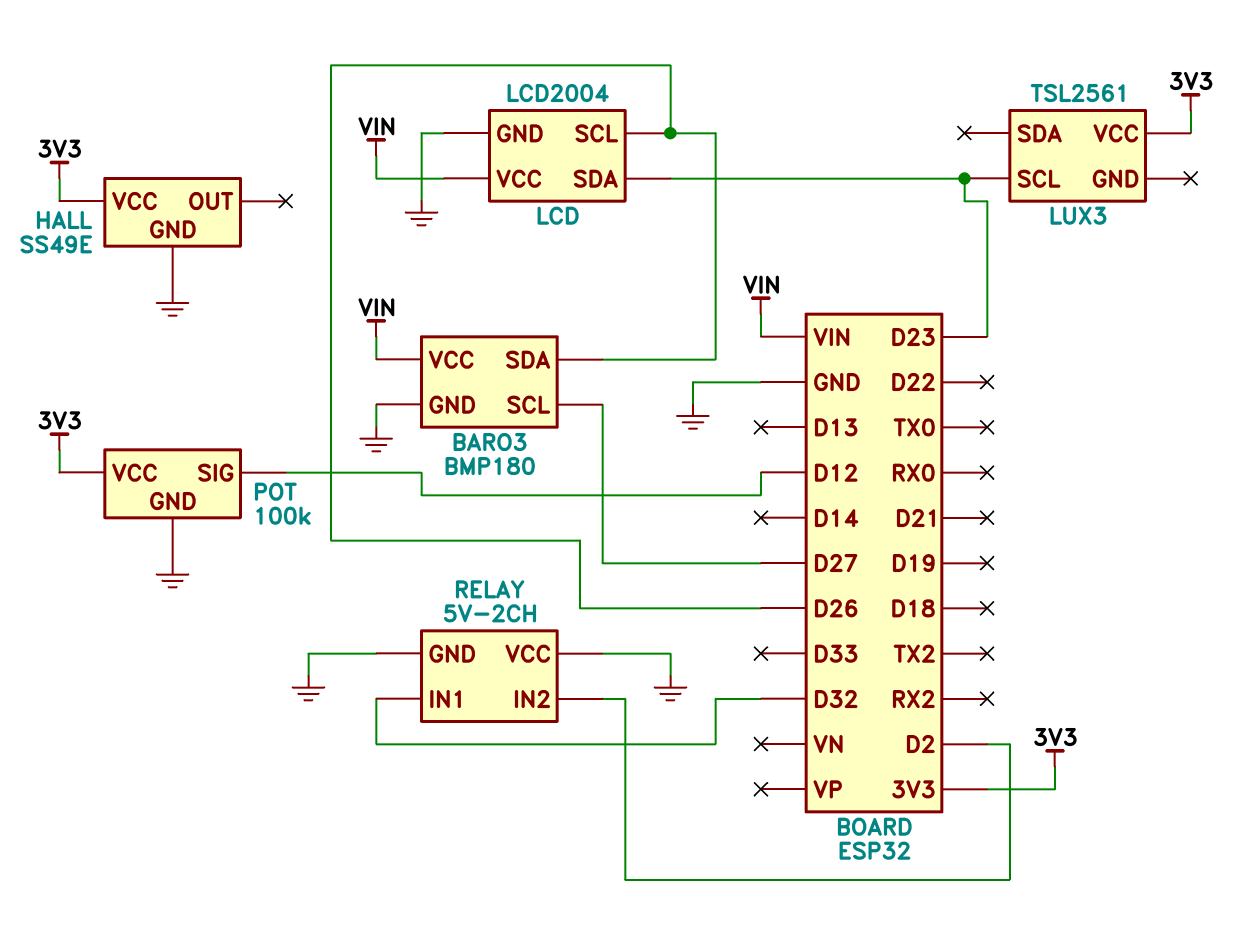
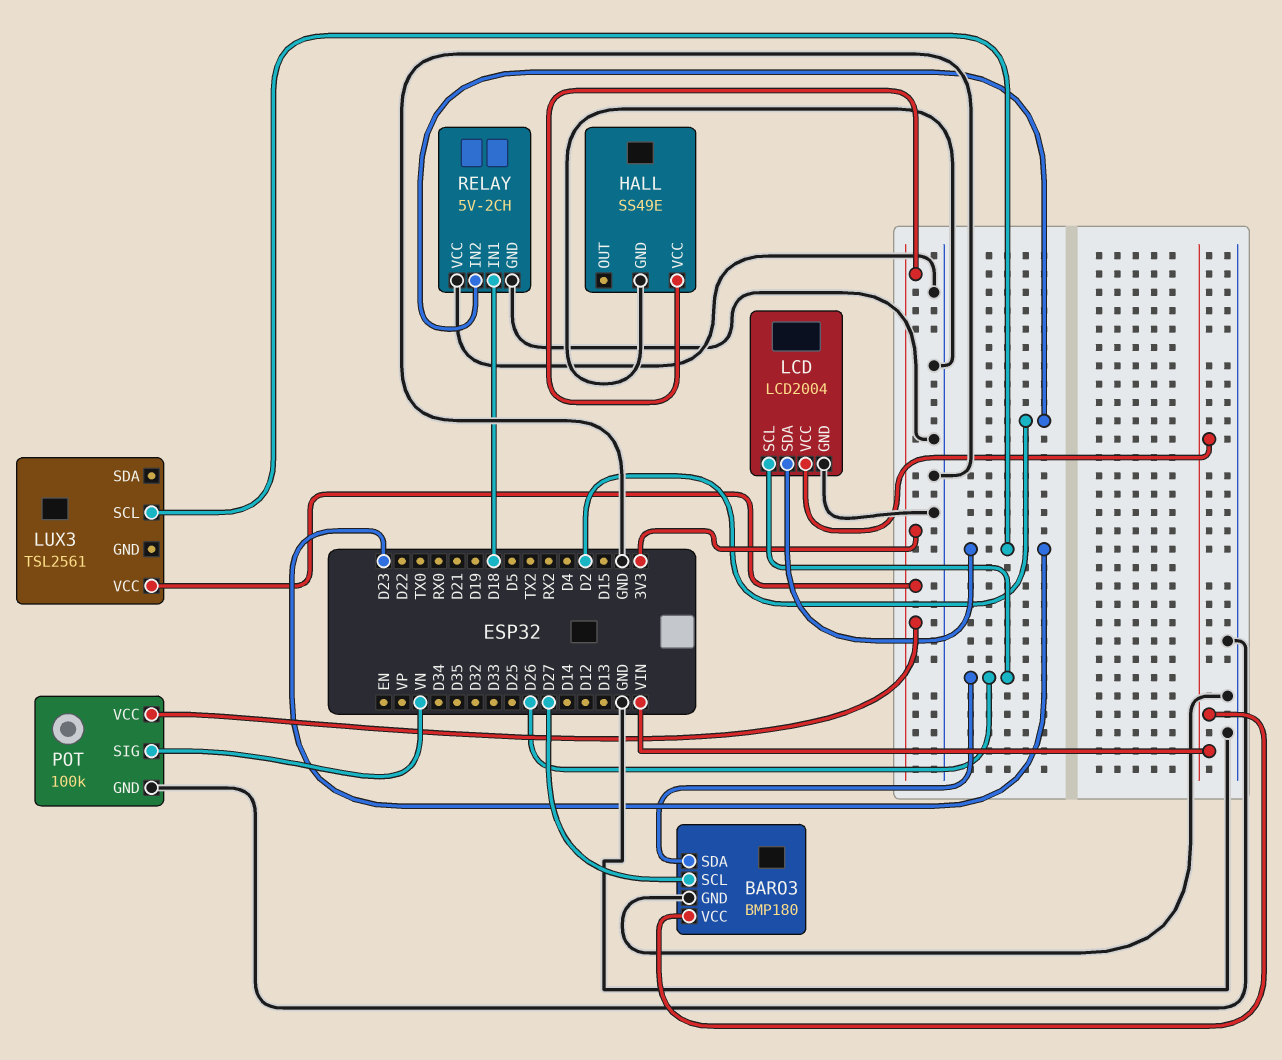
POT pin SIG: D12 -> VN
RELAY pin IN1: D32 -> D18

